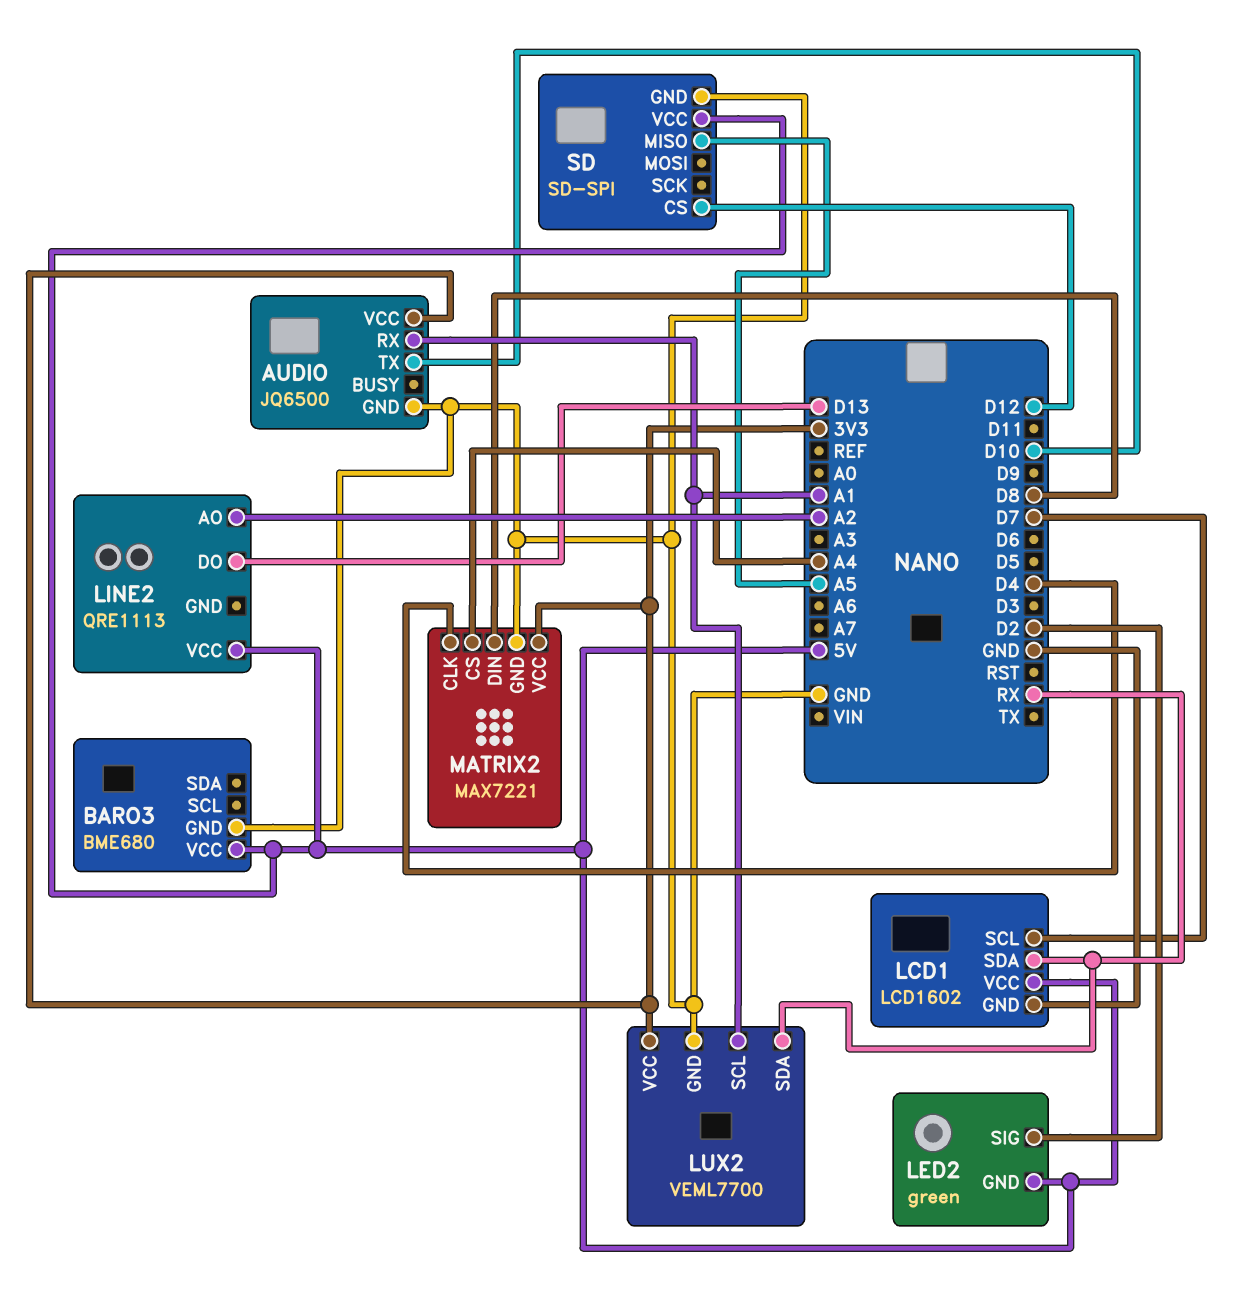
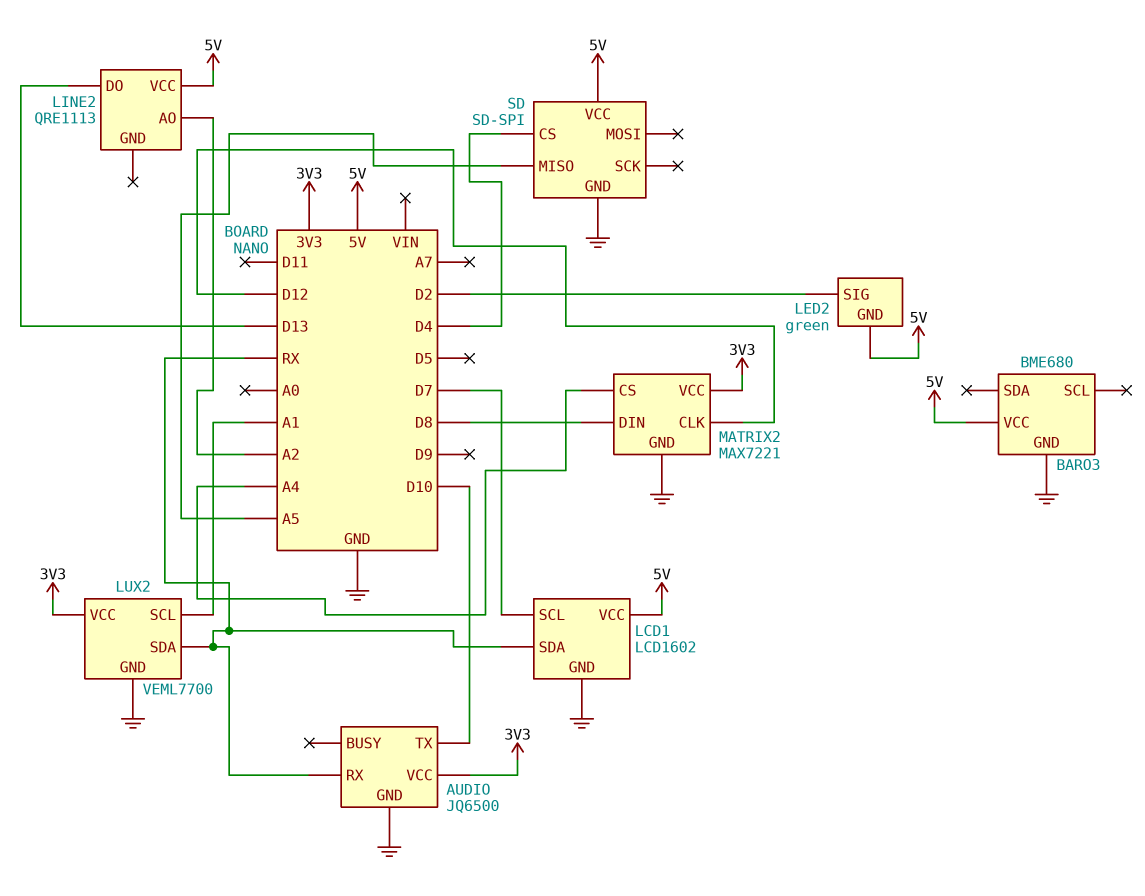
AUDIO pin RX: A1 -> RX
MATRIX2 pin CLK: D4 -> D12
SD pin CS: D12 -> D4

